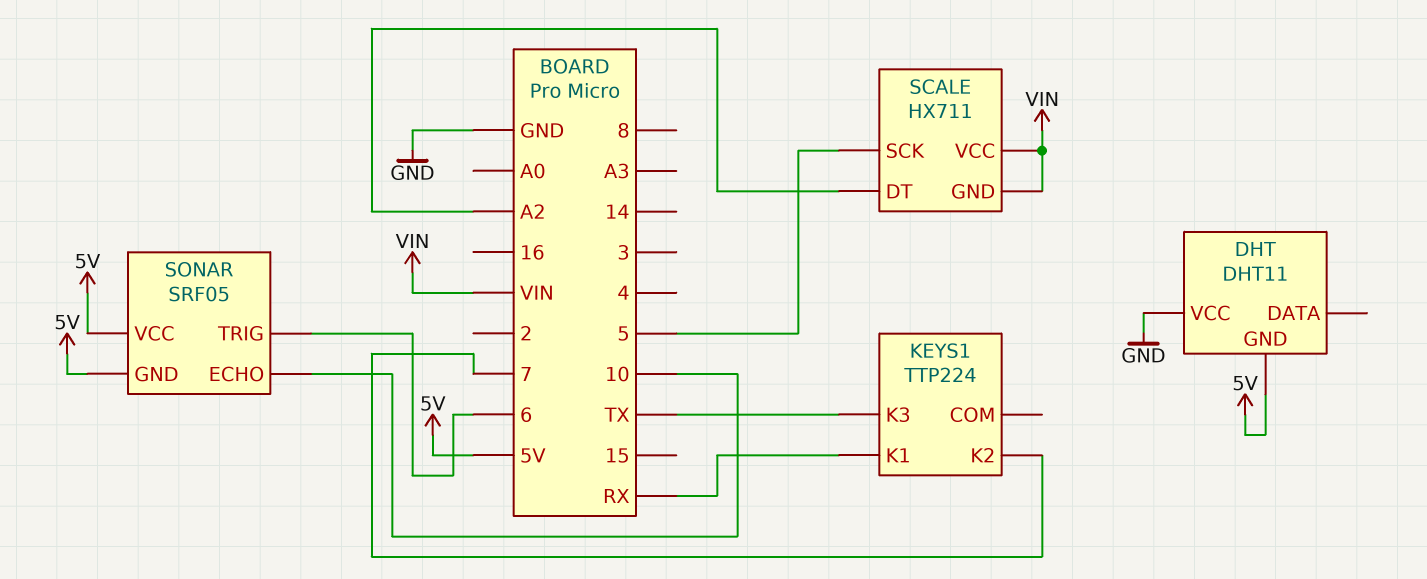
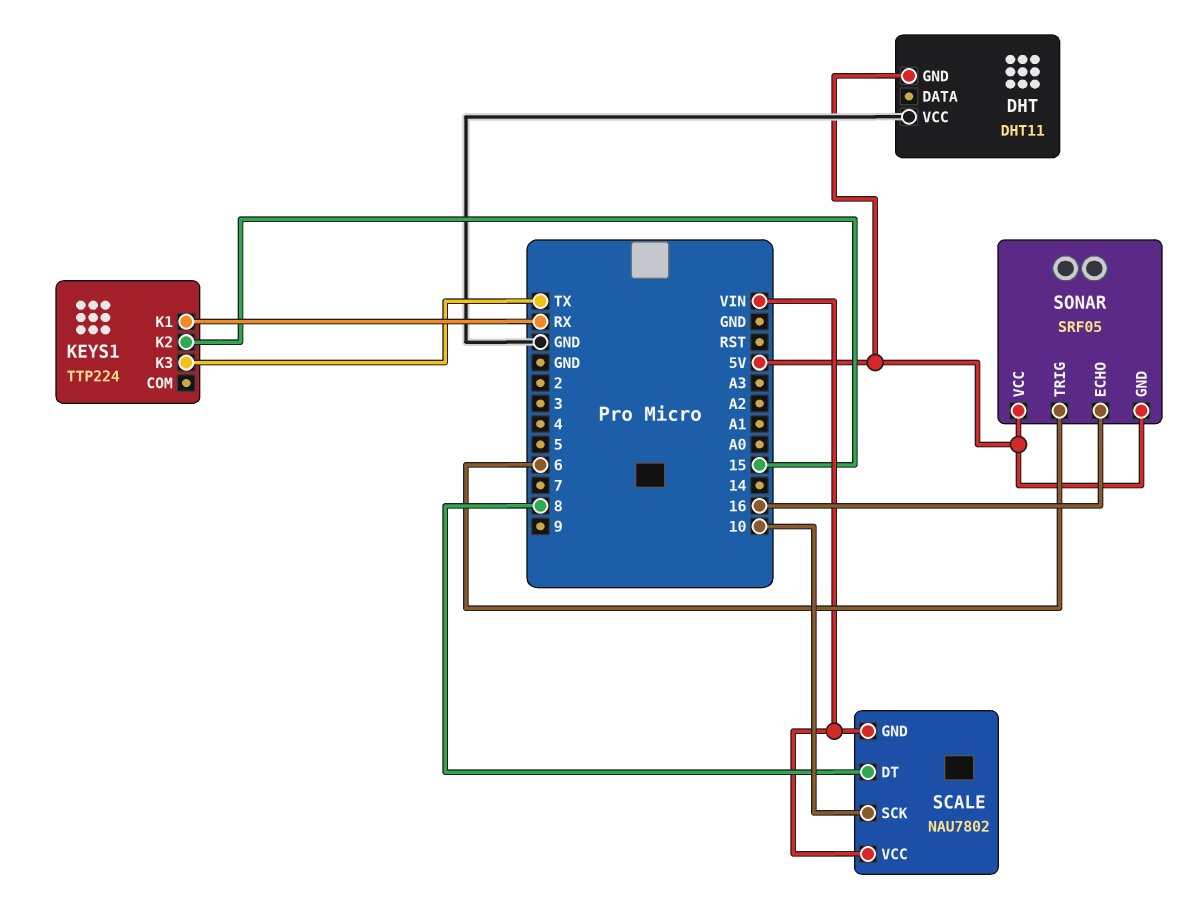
KEYS1 pin K2: 7 -> 15
SCALE: HX711 -> NAU7802
SCALE pin DT: A2 -> 8
SCALE pin SCK: 5 -> 10
SONAR pin ECHO: 10 -> 16

